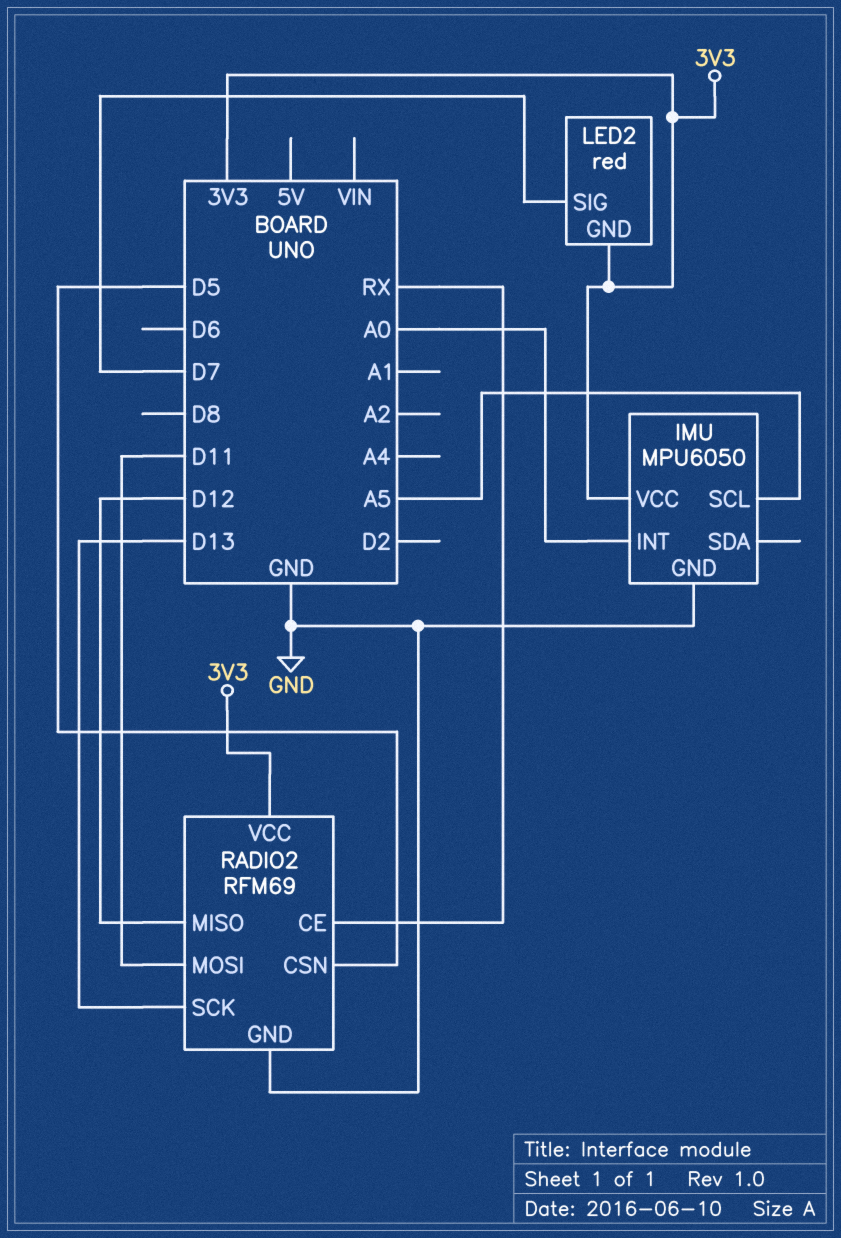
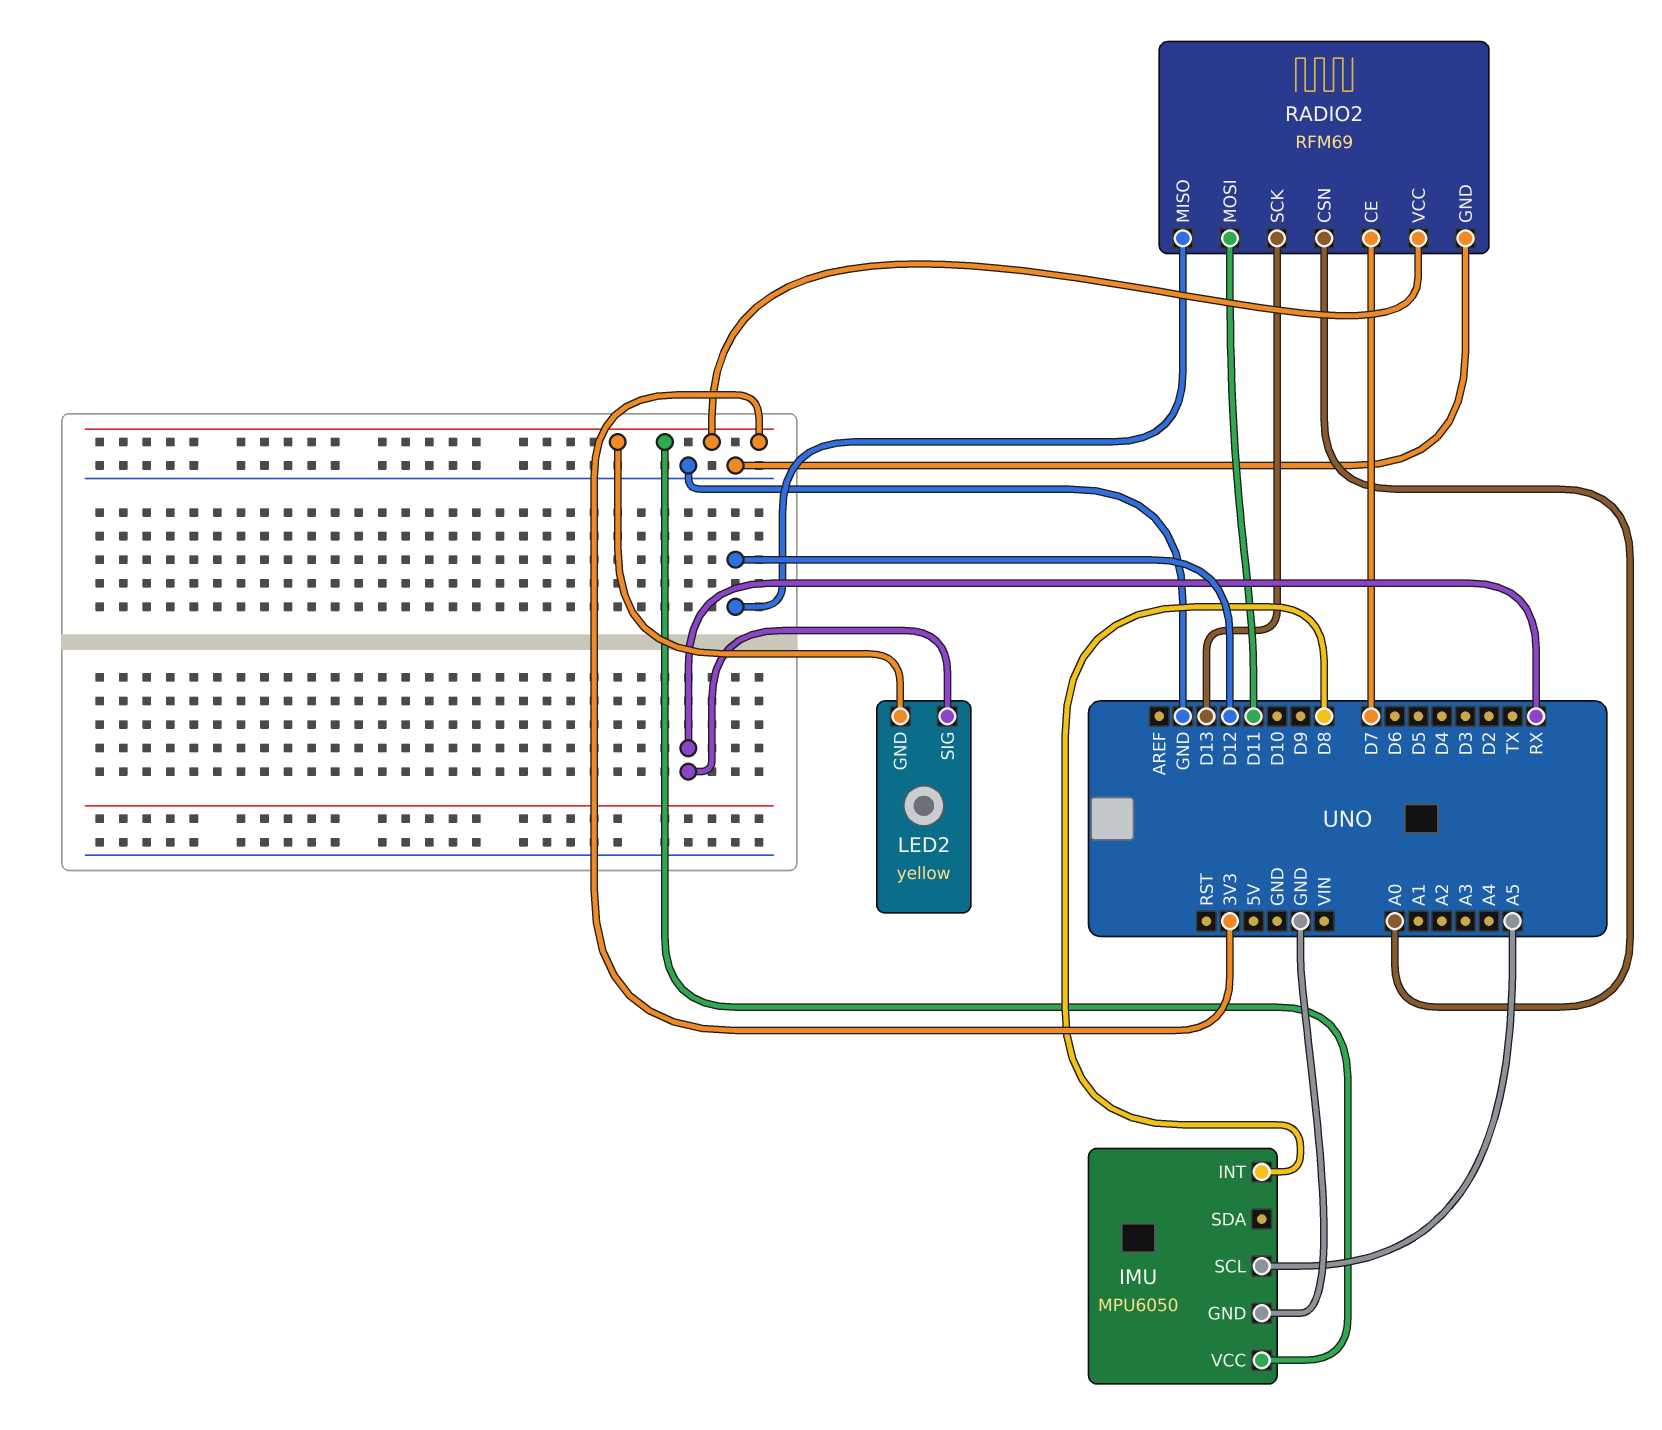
IMU pin INT: A0 -> D8
LED2: red -> yellow
LED2 pin SIG: D7 -> RX
RADIO2 pin CE: RX -> D7
RADIO2 pin CSN: D5 -> A0

